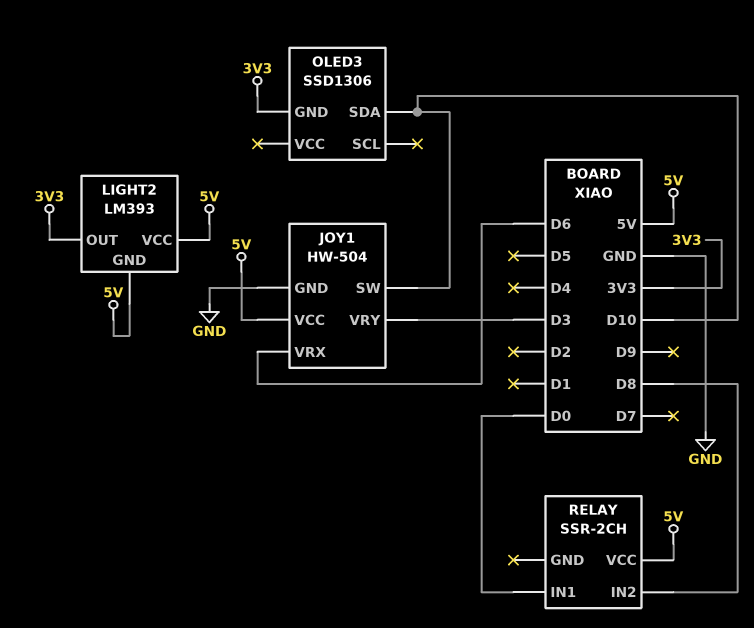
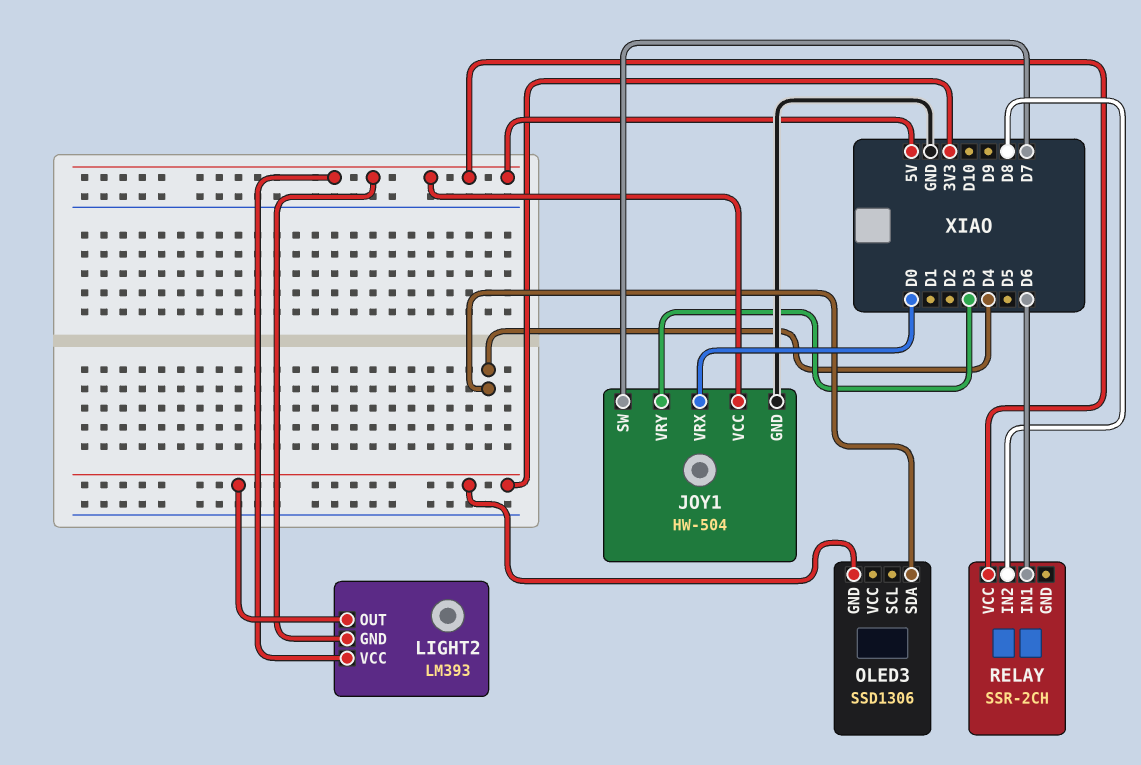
JOY1 pin SW: D10 -> D7
JOY1 pin VRX: D6 -> D0
OLED3 pin SDA: D10 -> D4
RELAY pin IN1: D0 -> D6

